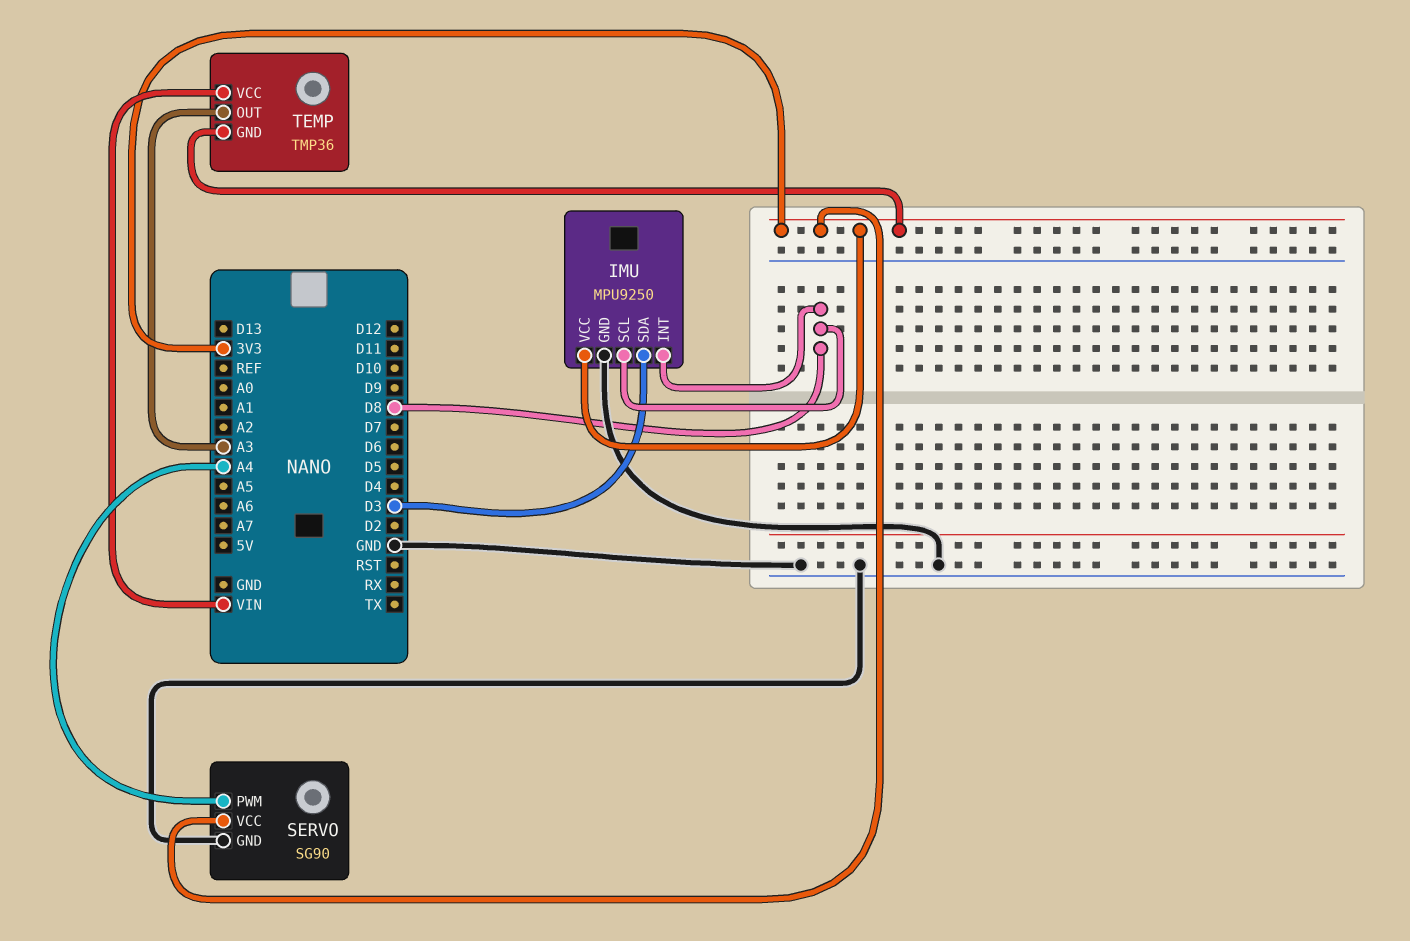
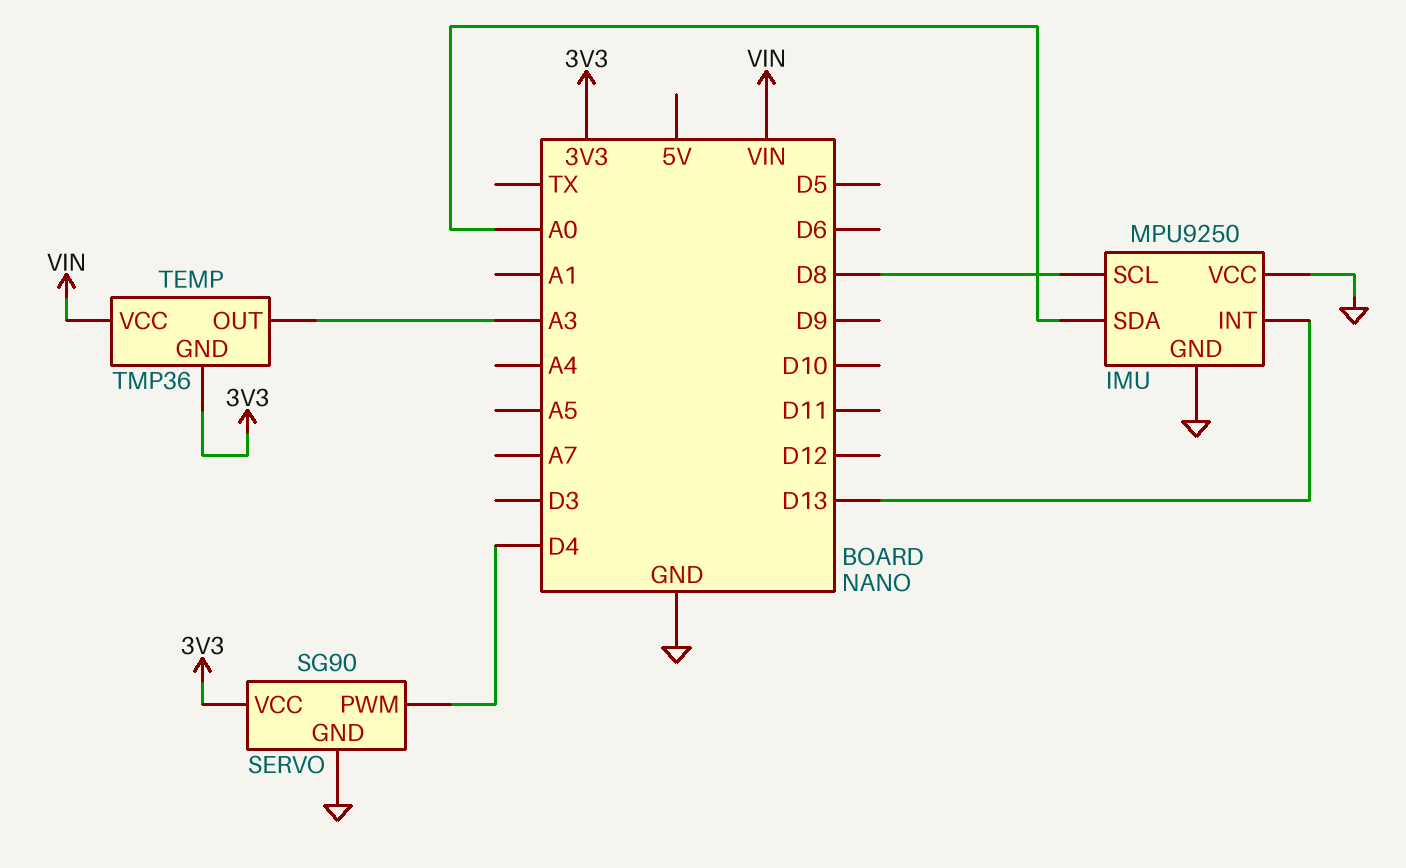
IMU pin INT: D8 -> D13
IMU pin SDA: D3 -> A0
IMU pin VCC: 3V3 -> GND
SERVO pin PWM: A4 -> D4

